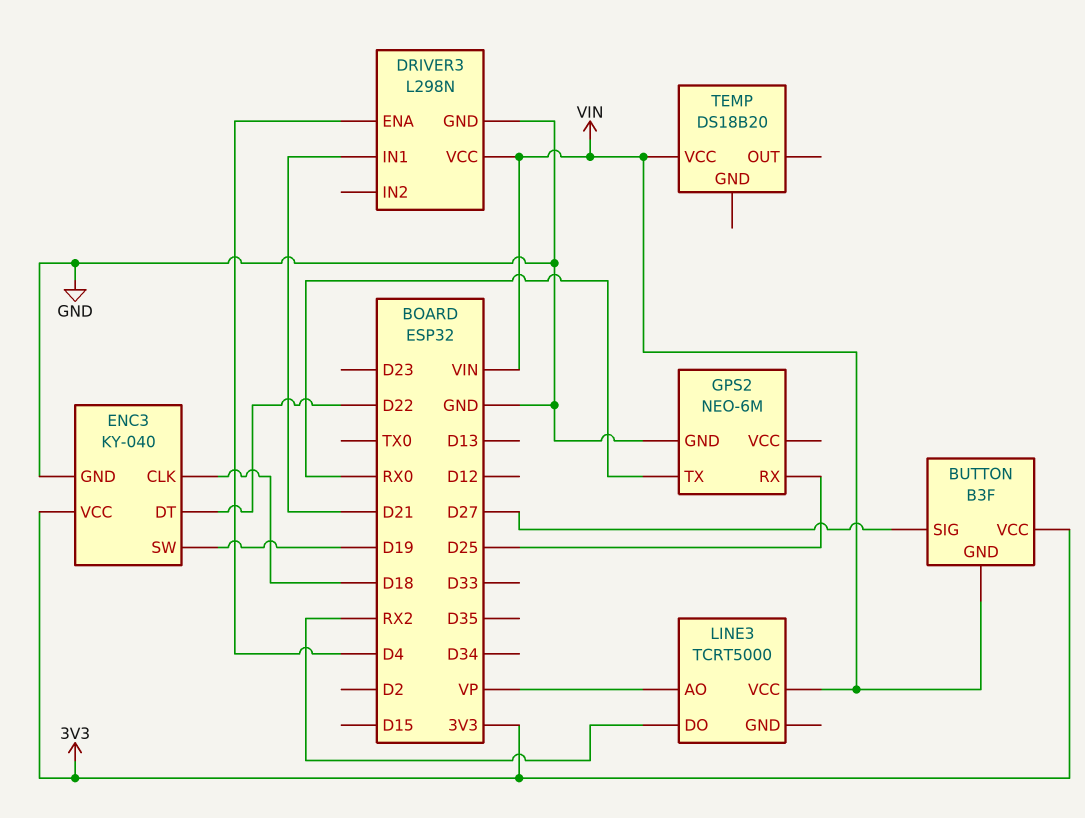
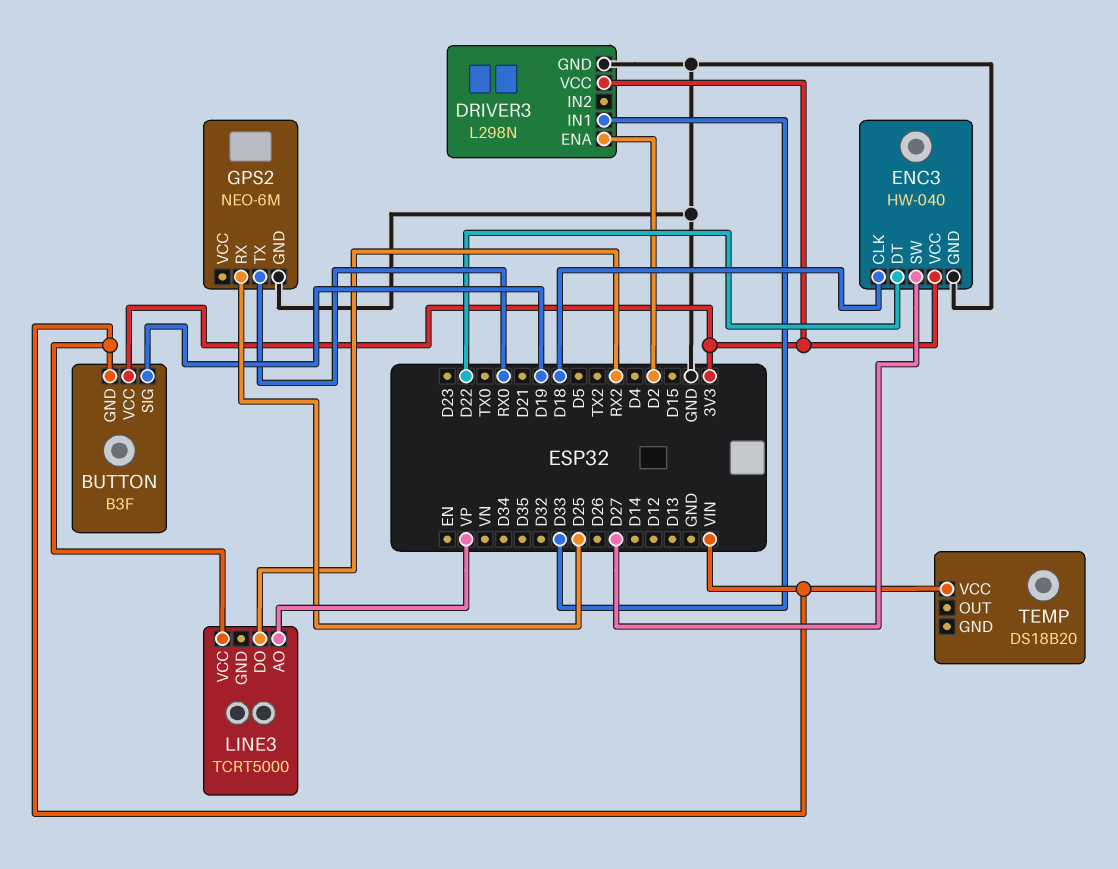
BUTTON pin SIG: D27 -> D19
DRIVER3 pin ENA: D4 -> D2
DRIVER3 pin IN1: D21 -> D33
DRIVER3 pin VCC: VIN -> 3V3
ENC3: KY-040 -> HW-040
ENC3 pin SW: D19 -> D27

